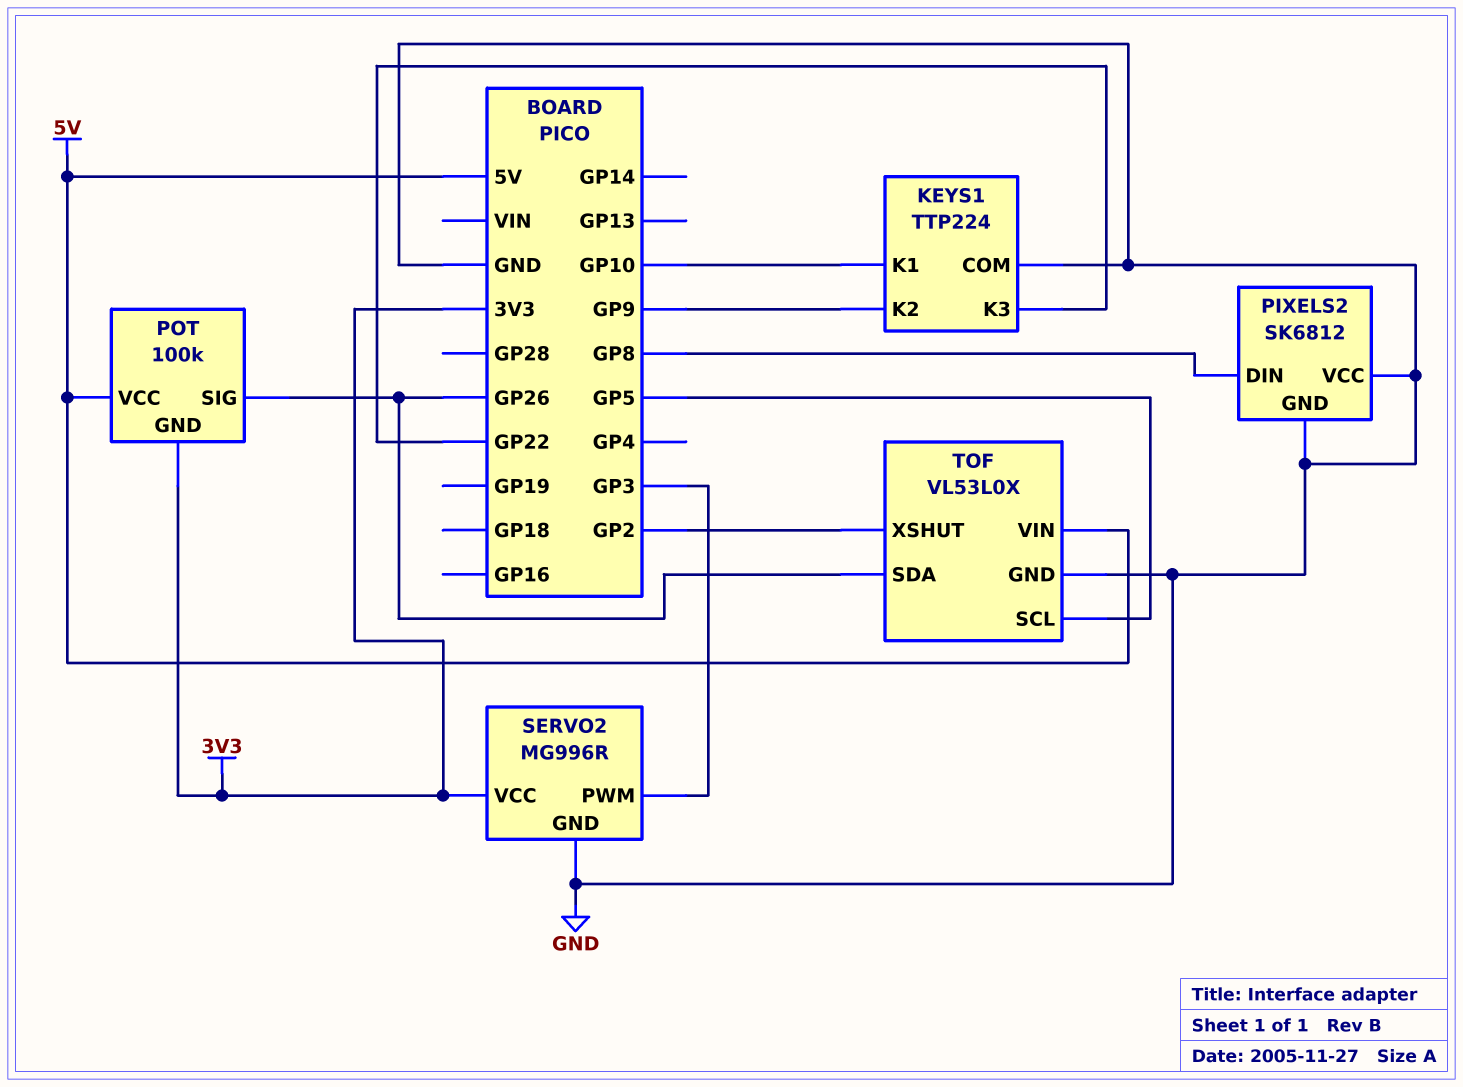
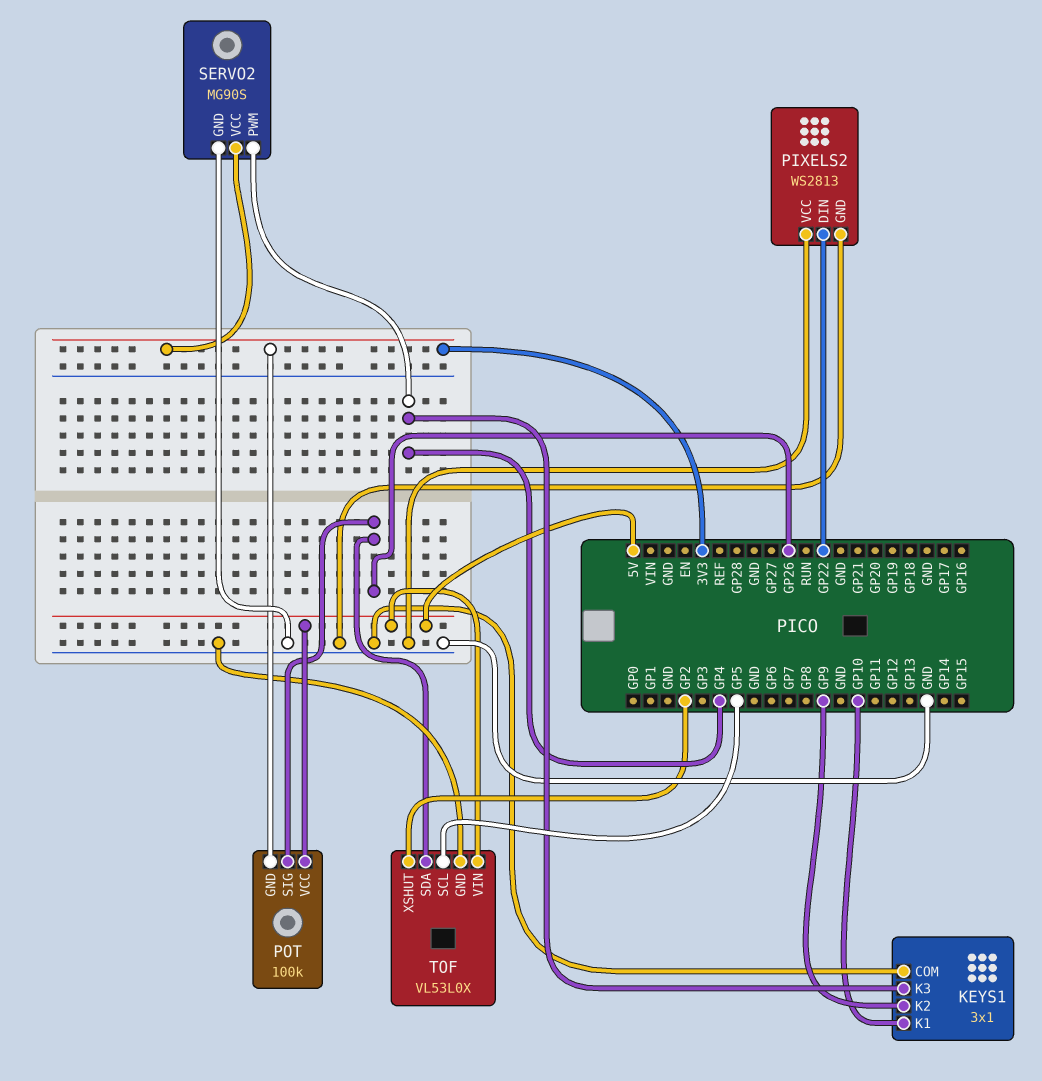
KEYS1: TTP224 -> 3x1
KEYS1 pin K3: GP22 -> GP4
PIXELS2: SK6812 -> WS2813
PIXELS2 pin DIN: GP8 -> GP22
SERVO2: MG996R -> MG90S
SERVO2 pin PWM: GP3 -> GP4

